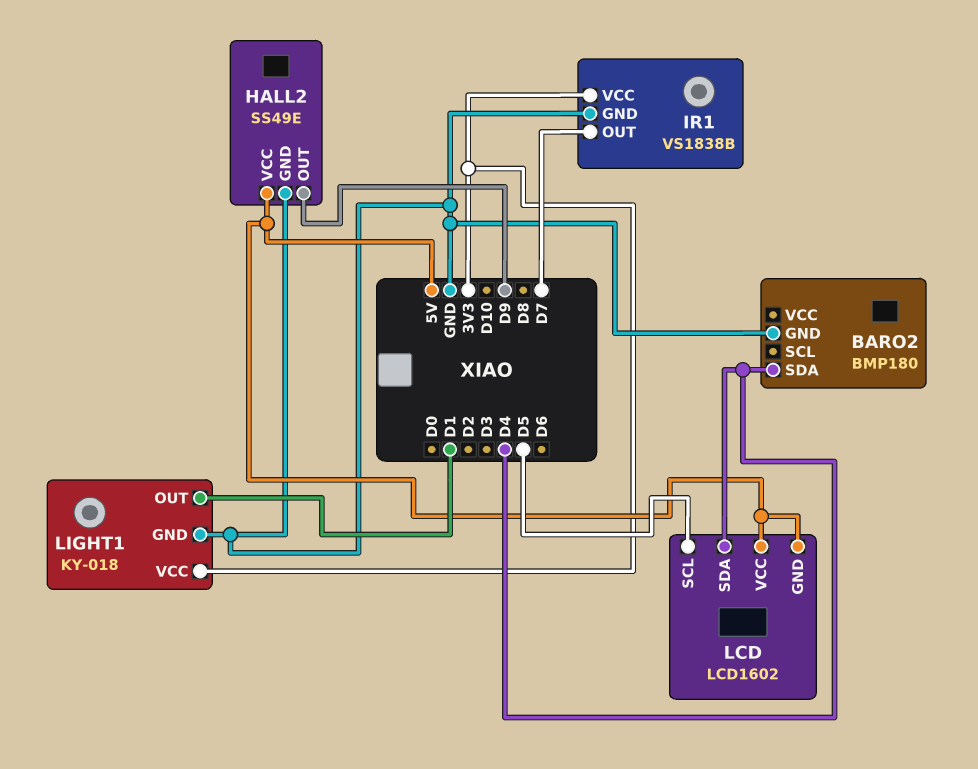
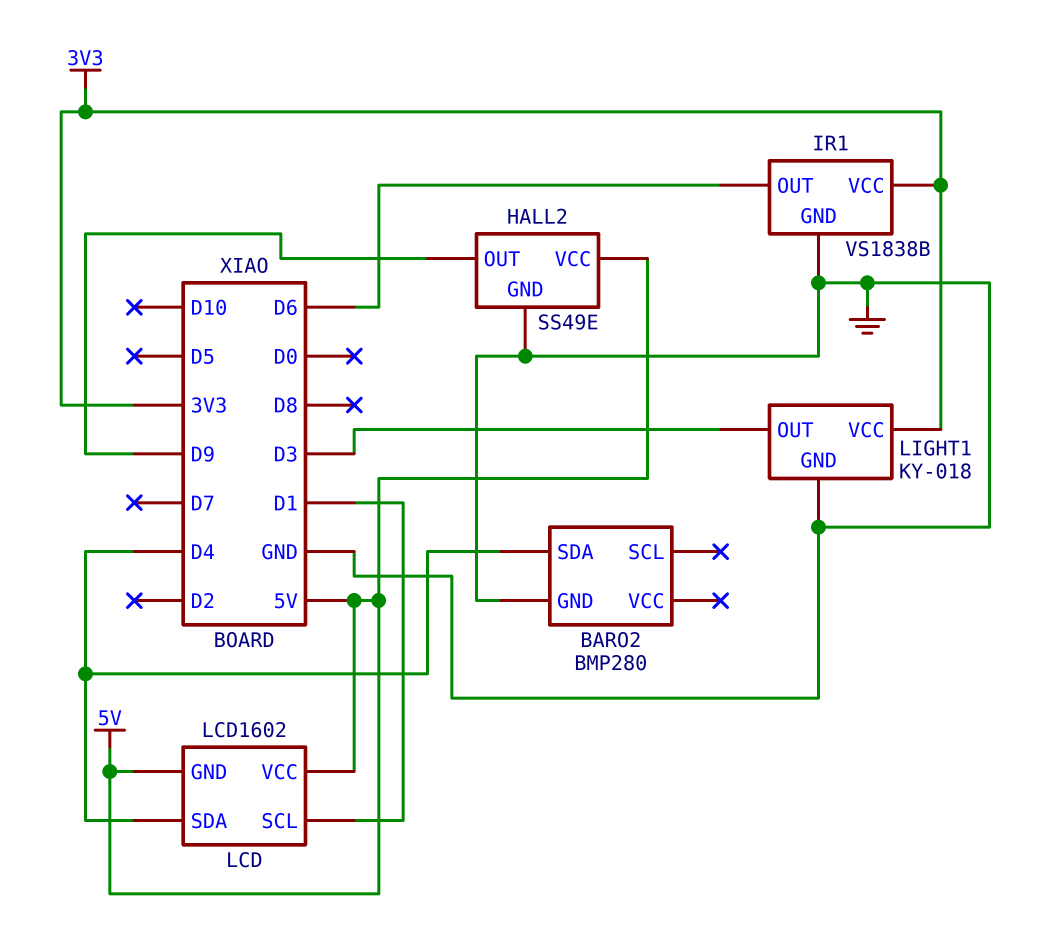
BARO2: BMP180 -> BMP280
IR1 pin OUT: D7 -> D6
LCD pin SCL: D5 -> D1
LIGHT1 pin OUT: D1 -> D3

